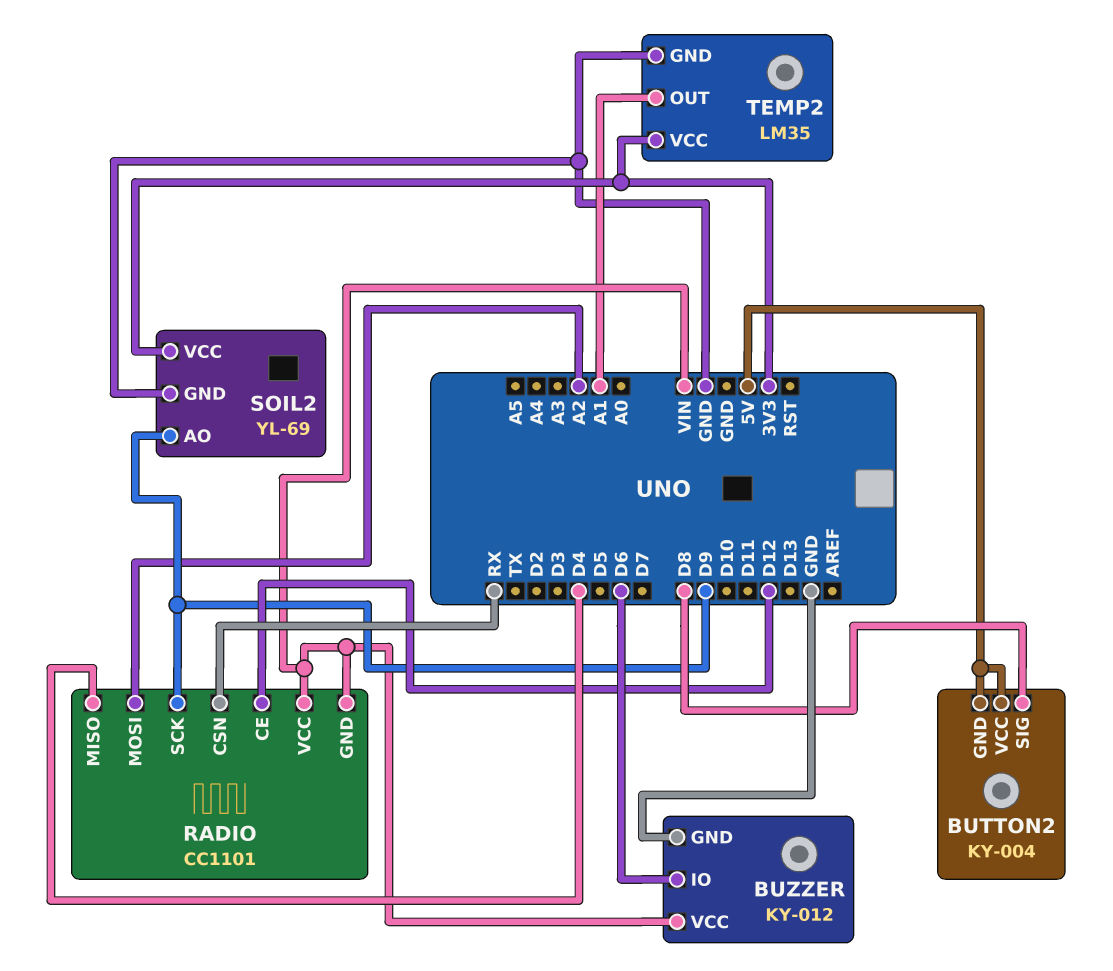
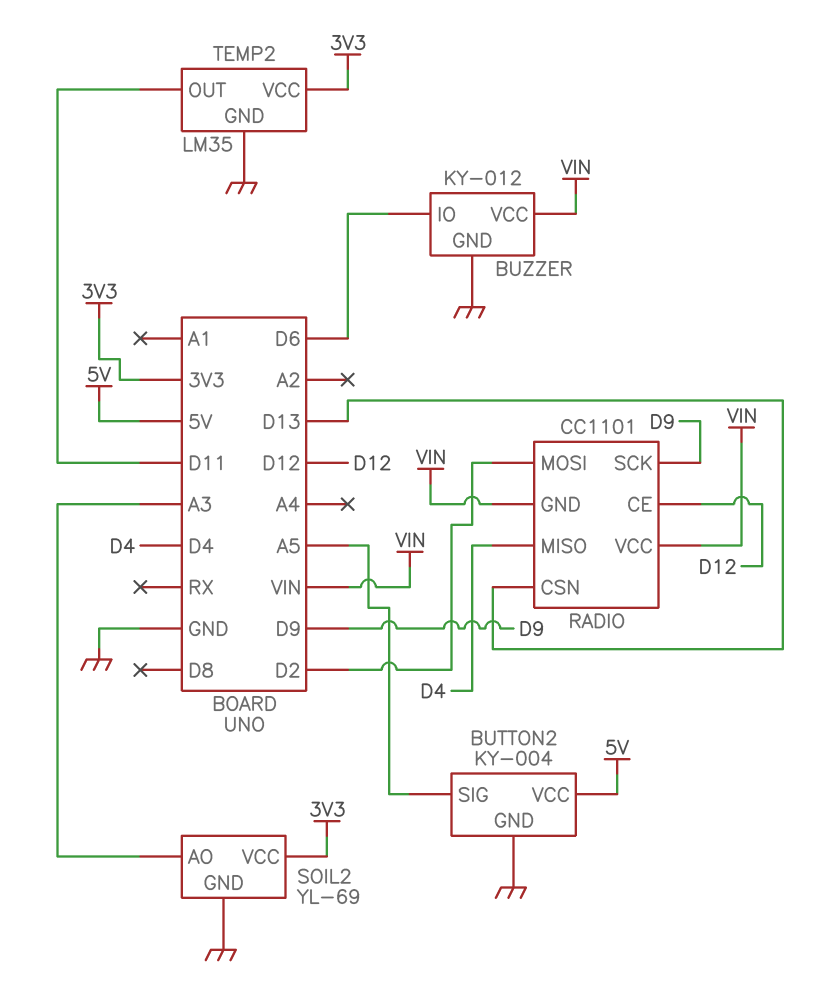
BUTTON2 pin GND: 5V -> GND
BUTTON2 pin SIG: D8 -> A5
RADIO pin CSN: RX -> D13
RADIO pin MOSI: A2 -> D2
SOIL2 pin AO: D9 -> A3
TEMP2 pin OUT: A1 -> D11

